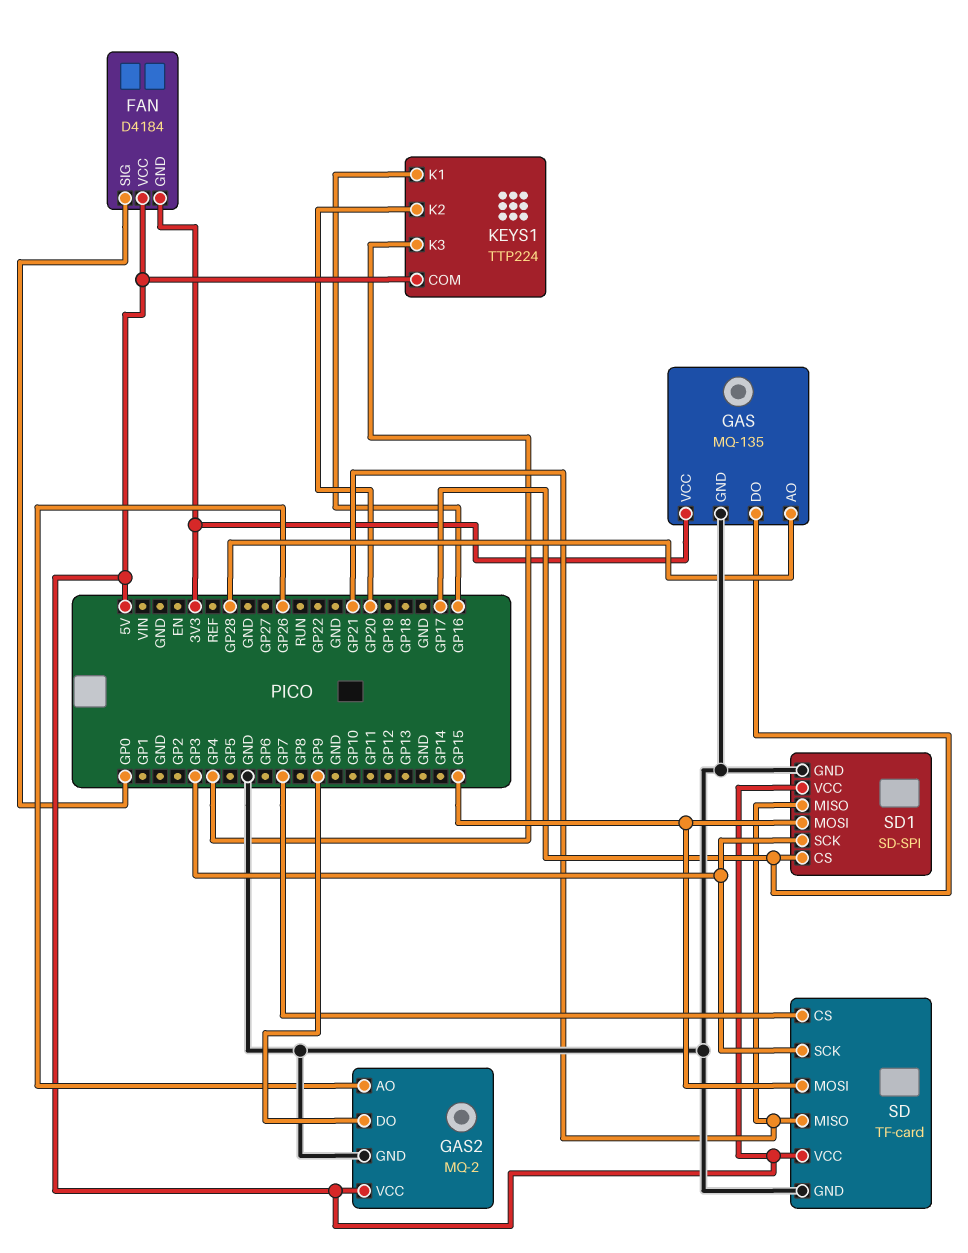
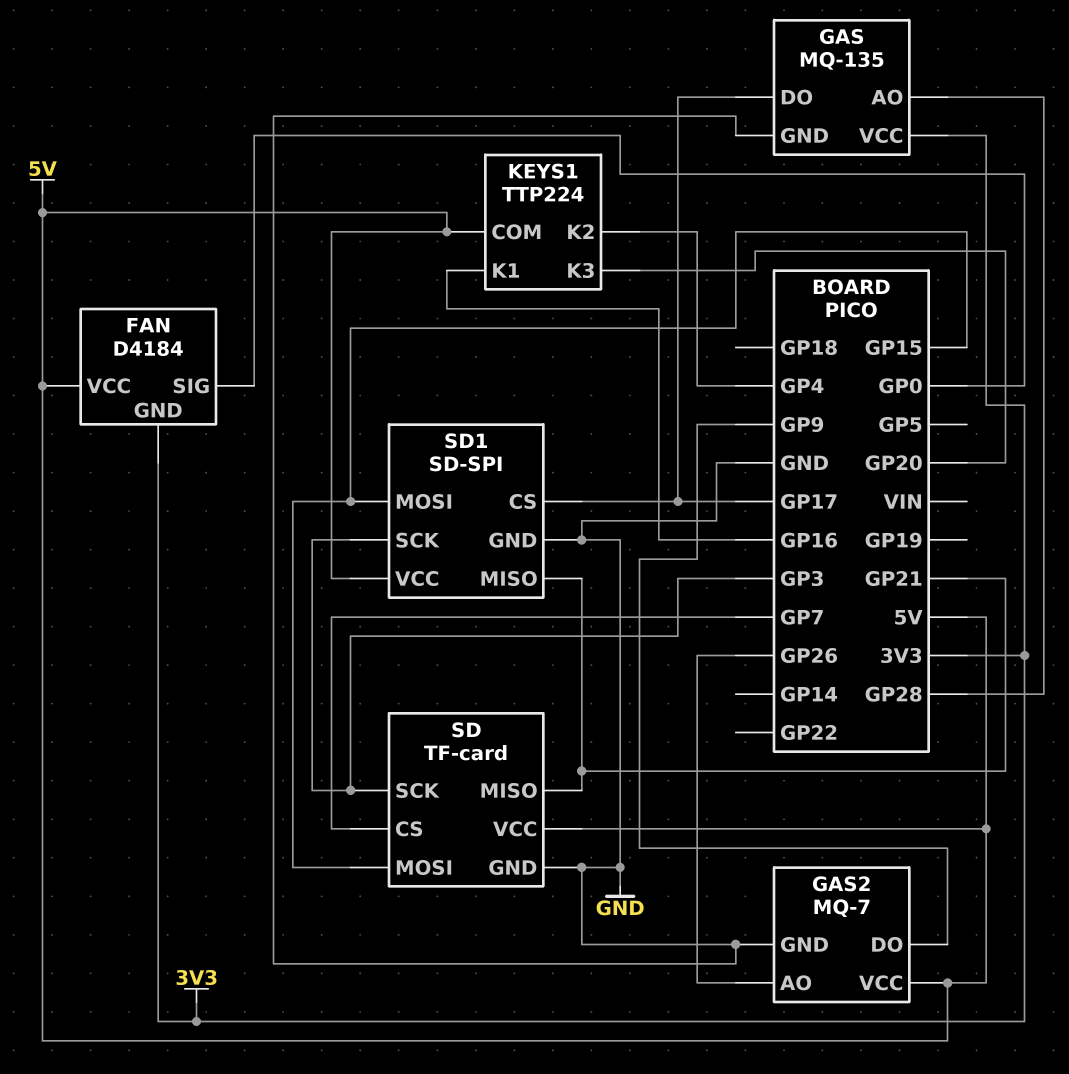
GAS2: MQ-2 -> MQ-7
KEYS1 pin K2: GP20 -> GP4
KEYS1 pin K3: GP4 -> GP20

